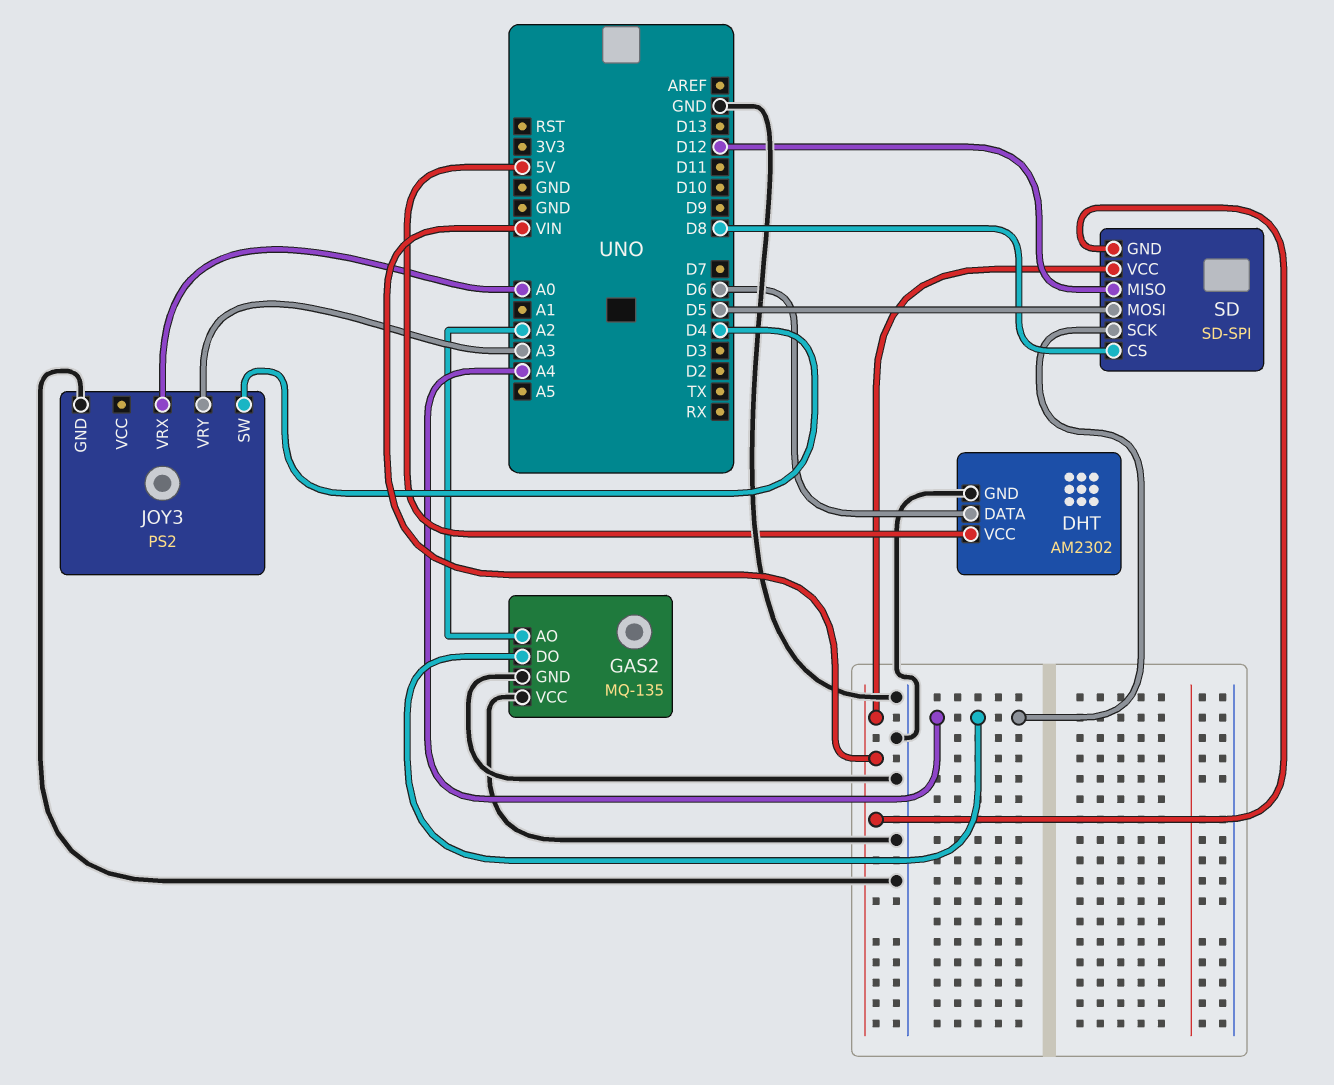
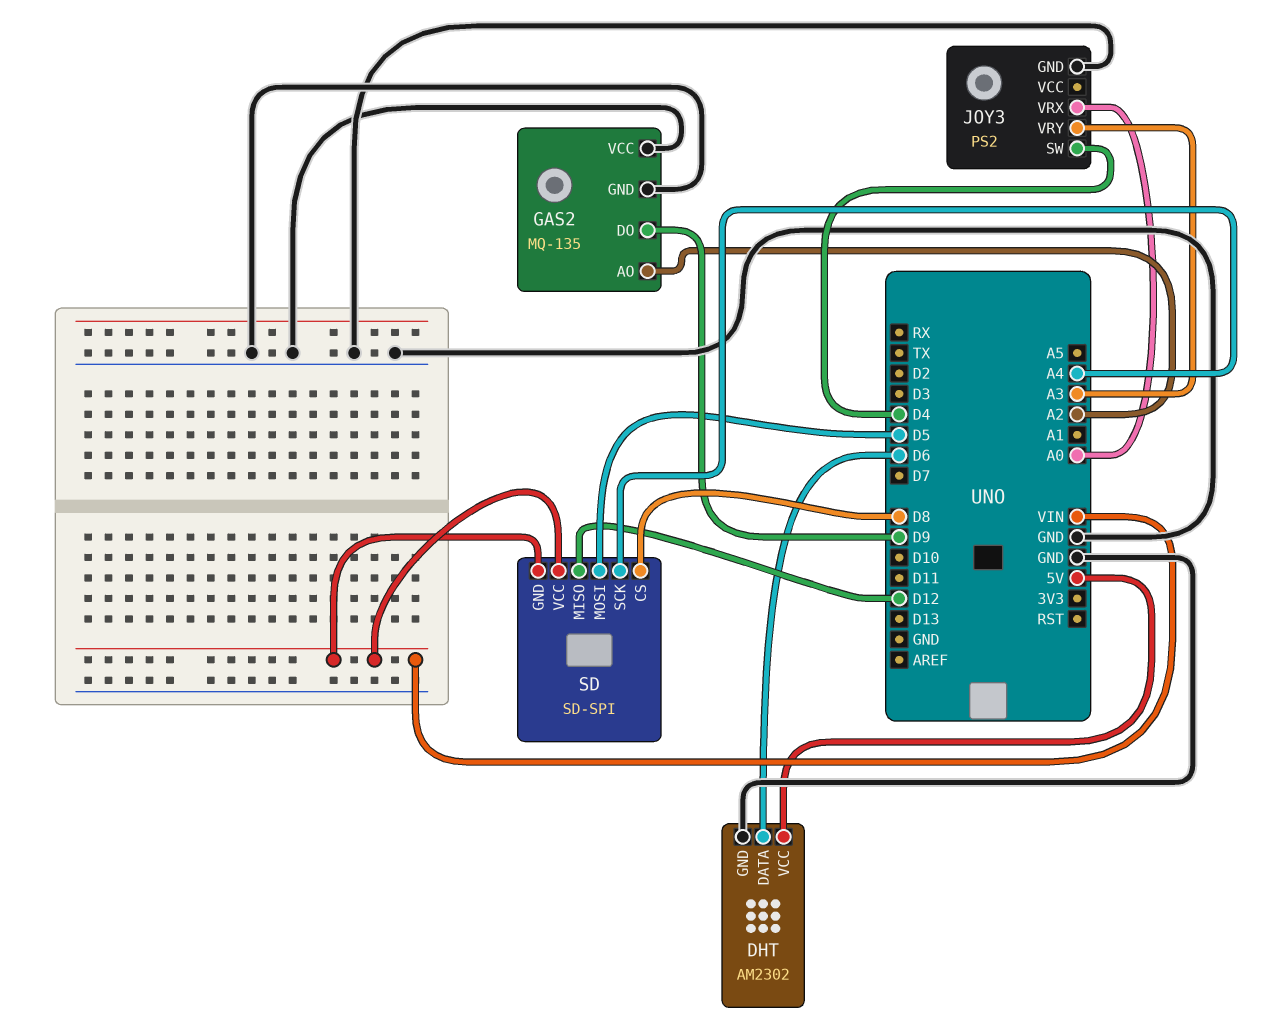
GAS2 pin DO: A4 -> D9

